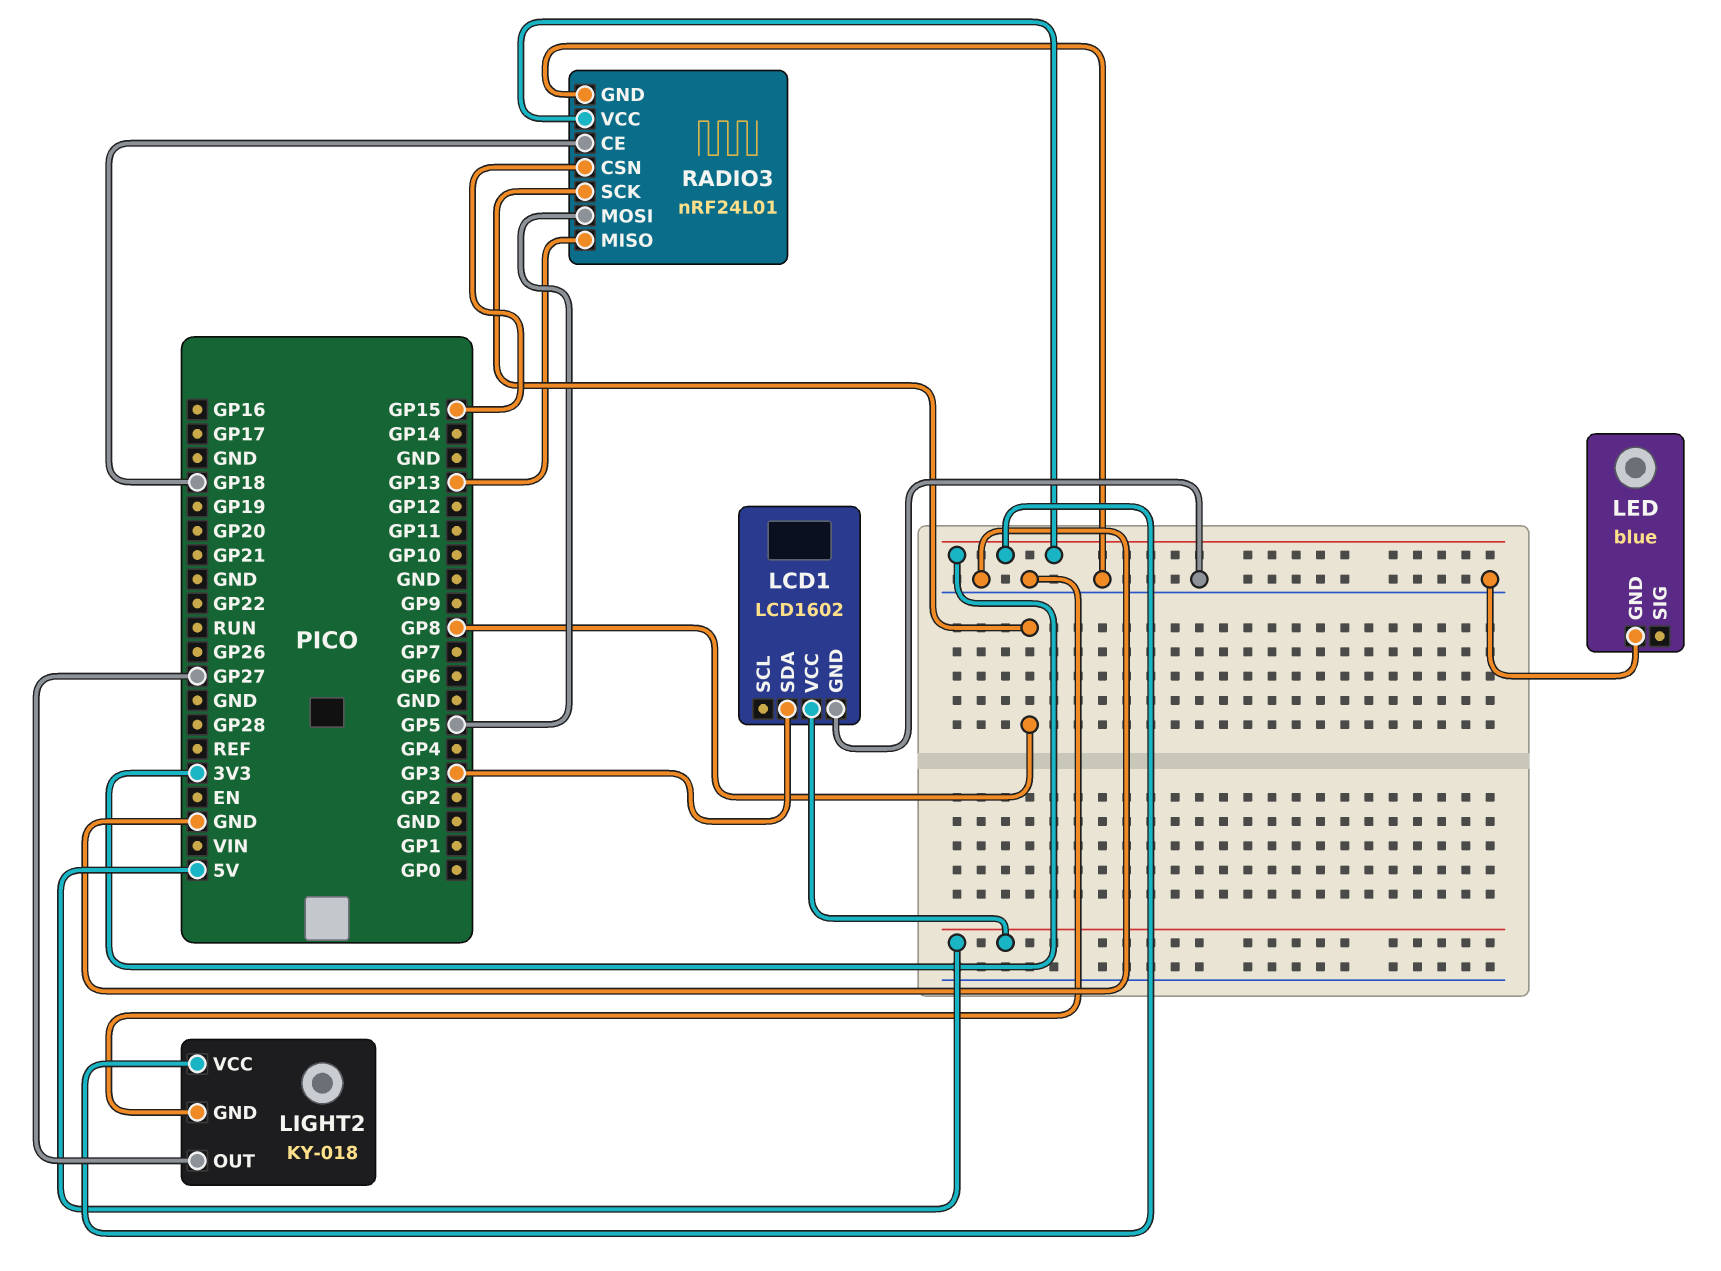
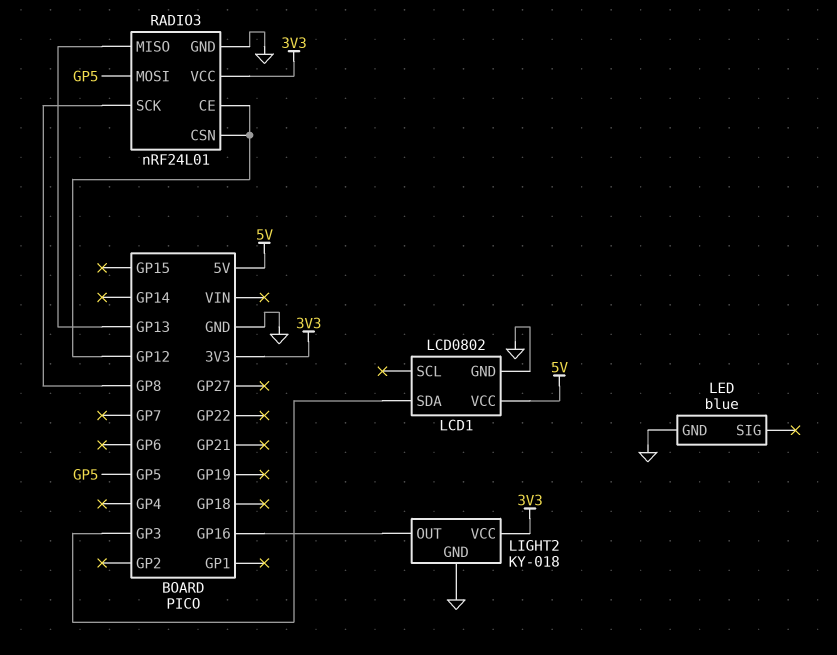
LCD1: LCD1602 -> LCD0802
LIGHT2 pin OUT: GP27 -> GP16
RADIO3 pin CE: GP18 -> GP12
RADIO3 pin CSN: GP15 -> GP12

